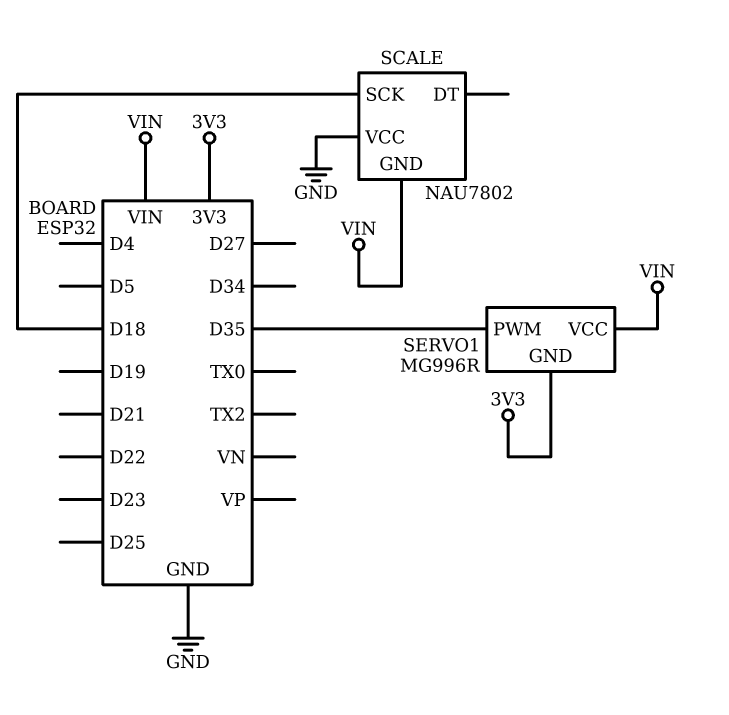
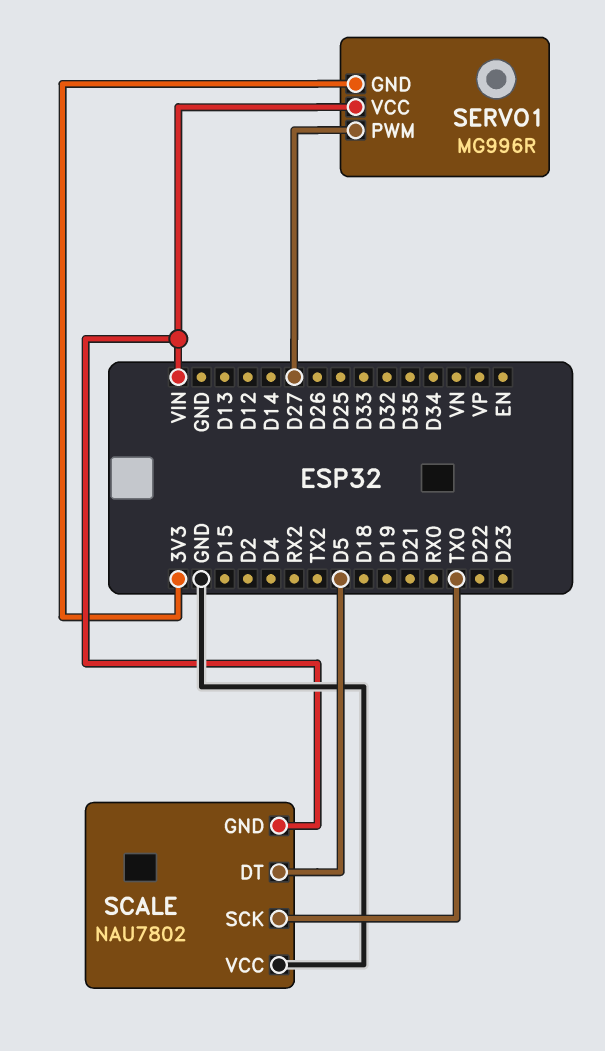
SCALE pin DT: none -> D5
SCALE pin SCK: D18 -> TX0
SERVO1 pin PWM: D35 -> D27

